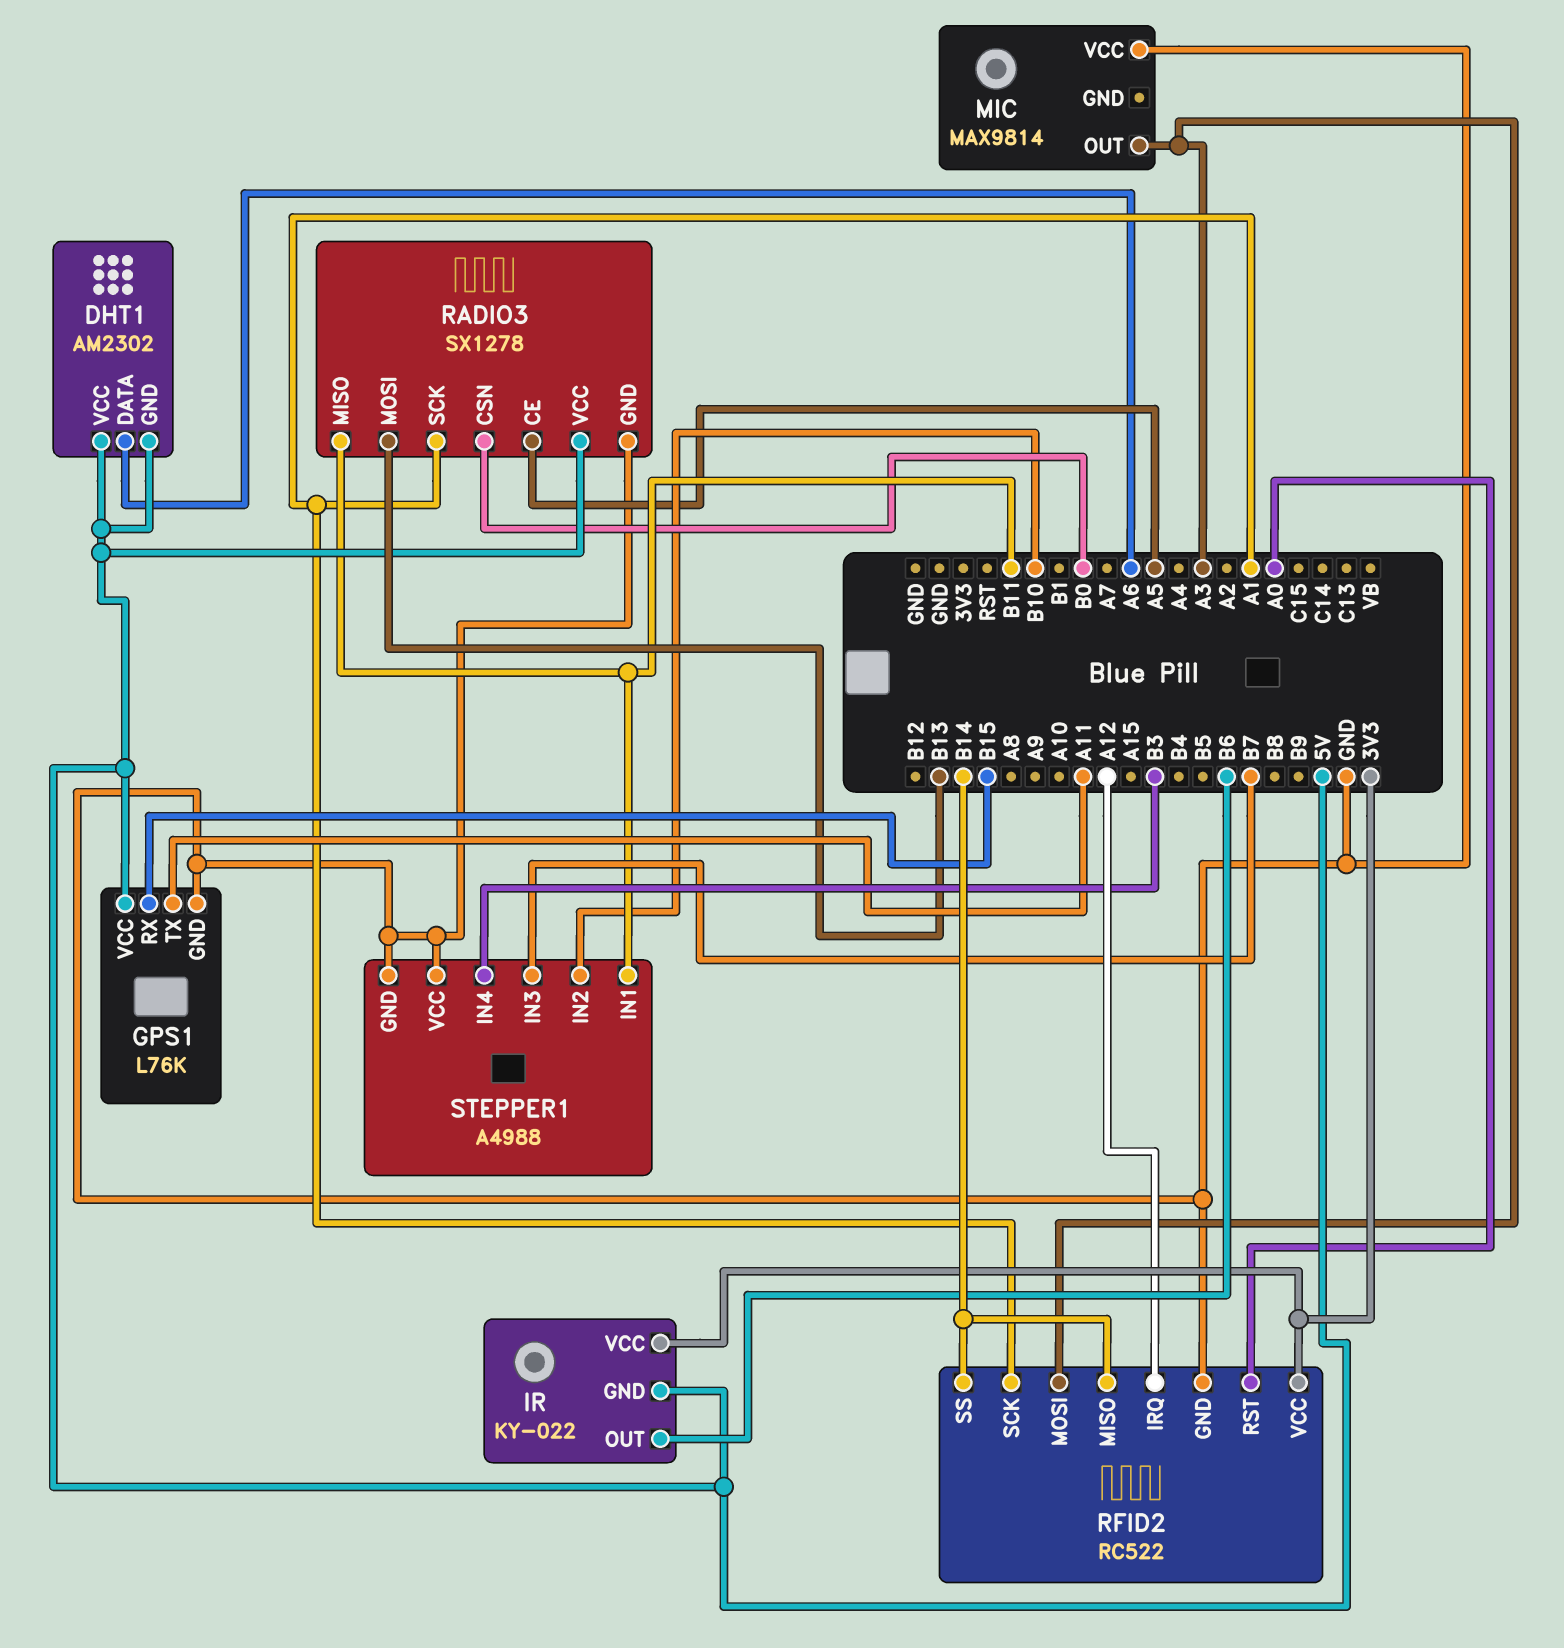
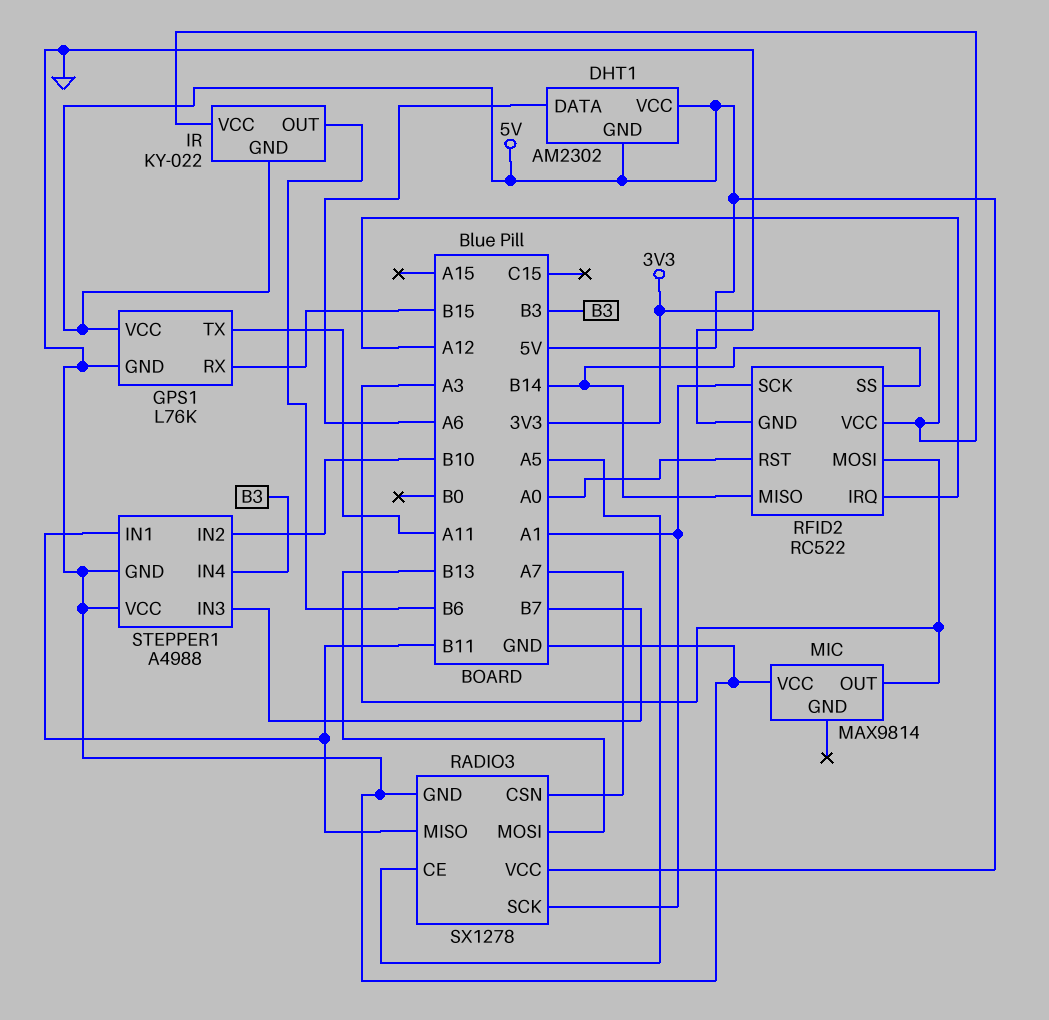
RADIO3 pin CSN: B0 -> A7

